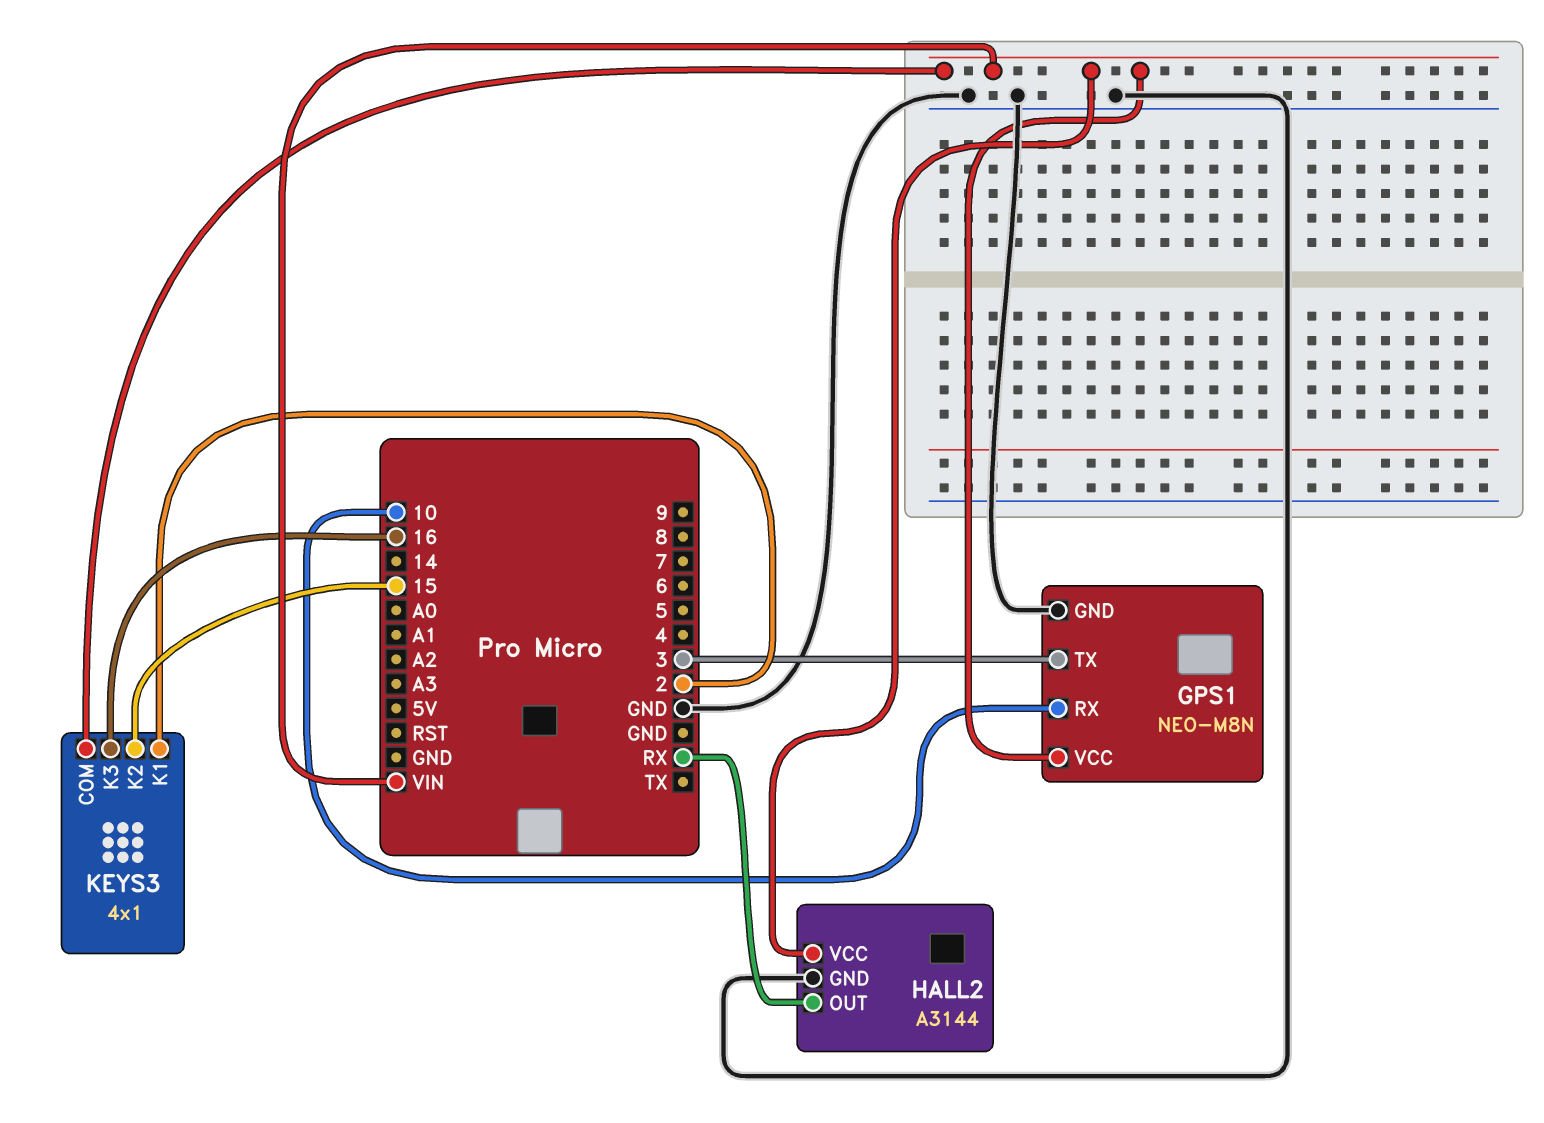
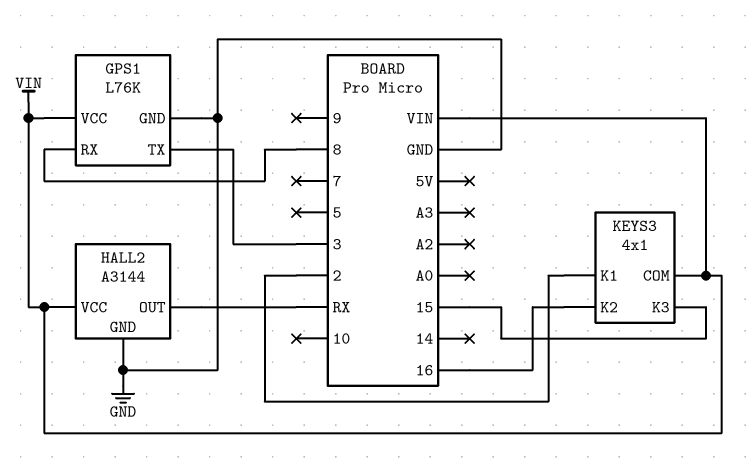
GPS1: NEO-M8N -> L76K
GPS1 pin RX: 10 -> 8
KEYS3 pin K2: 15 -> 16
KEYS3 pin K3: 16 -> 15

